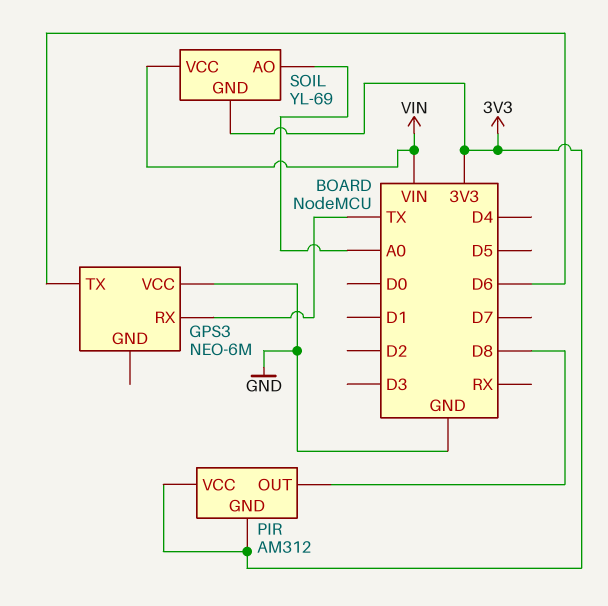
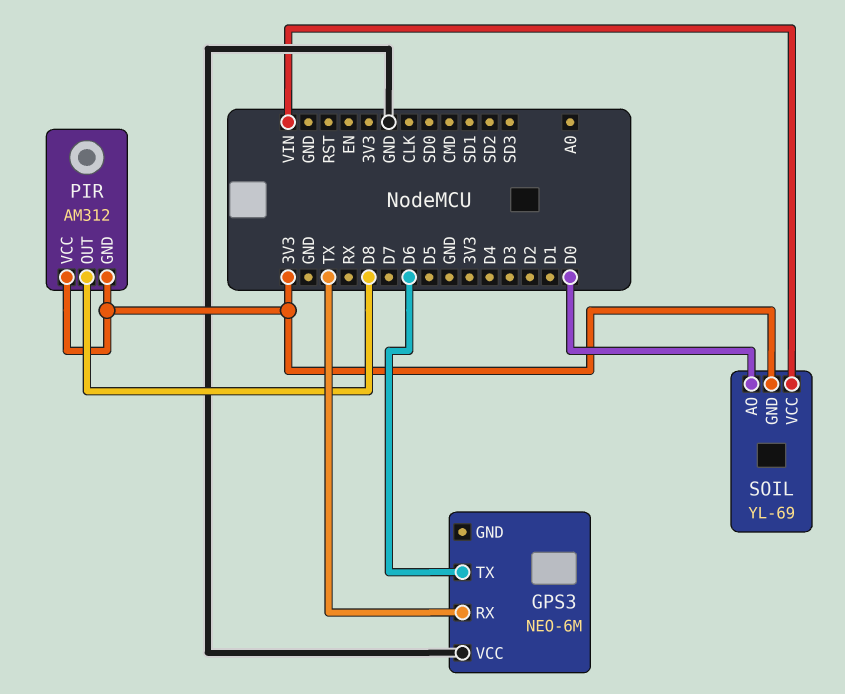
SOIL pin AO: A0 -> D0

